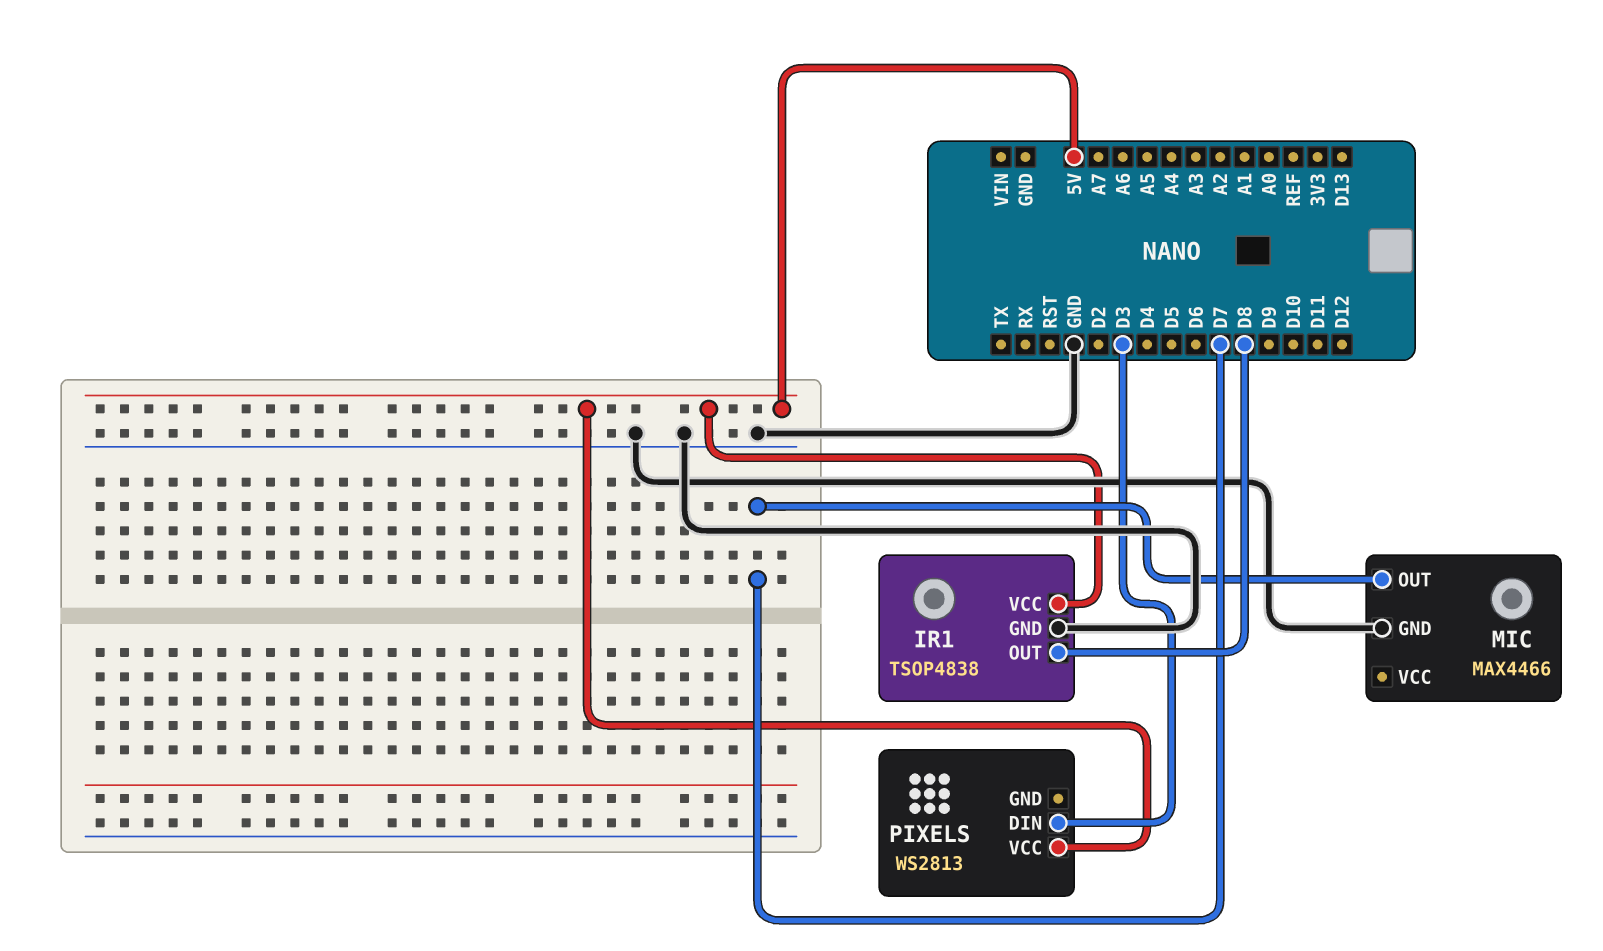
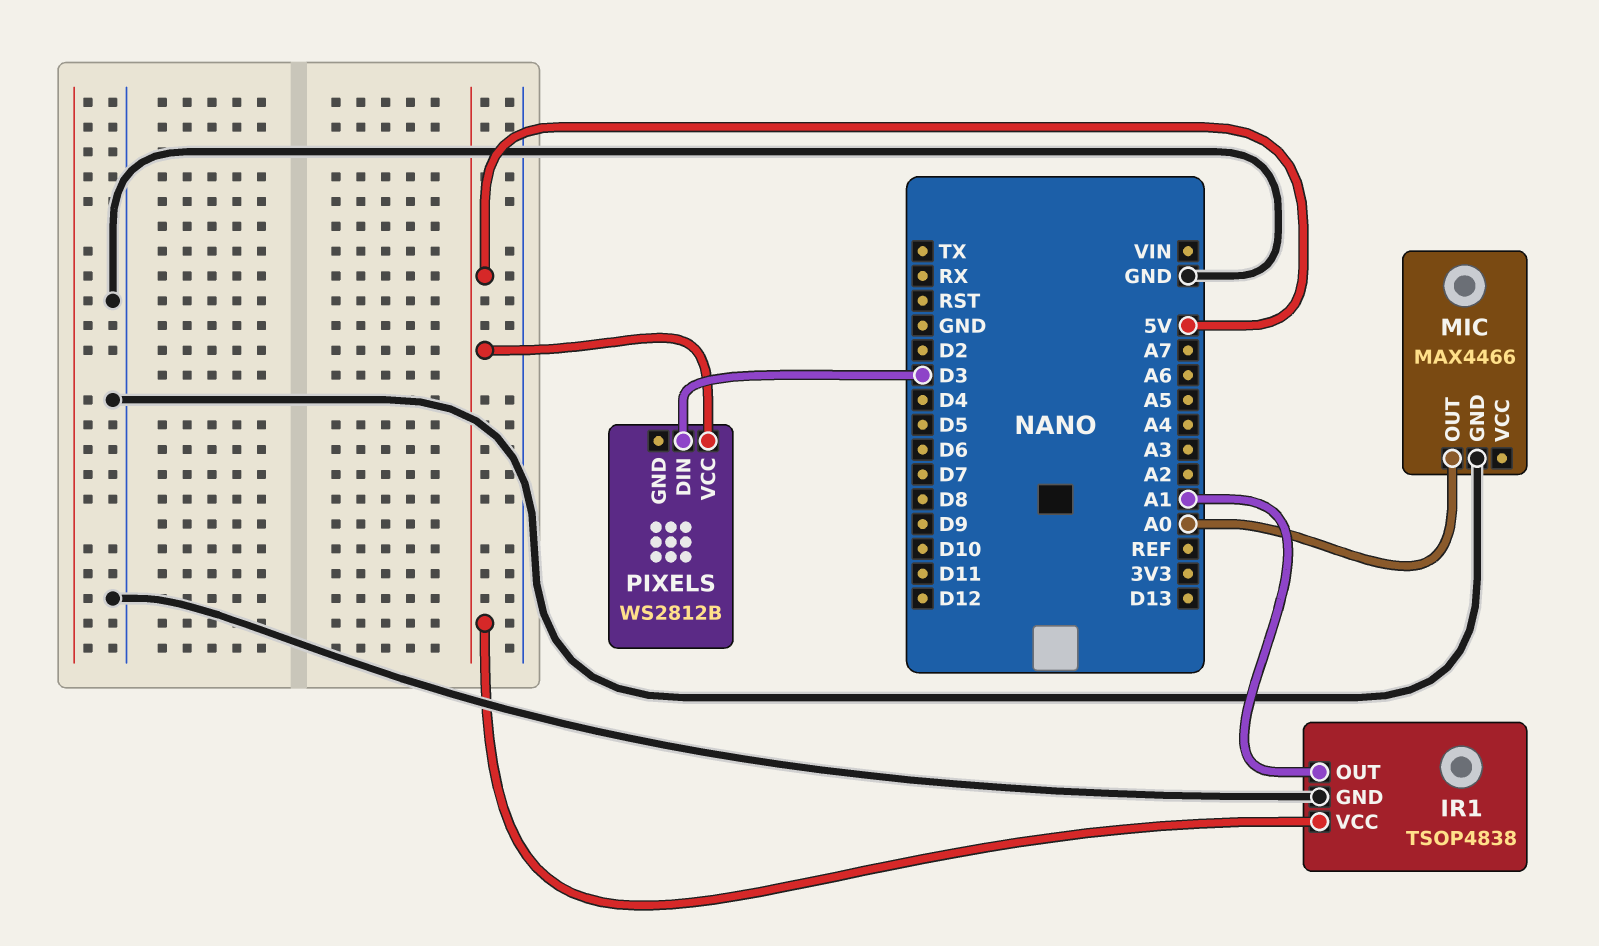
IR1 pin OUT: D8 -> A1
MIC pin OUT: D7 -> A0
PIXELS: WS2813 -> WS2812B

